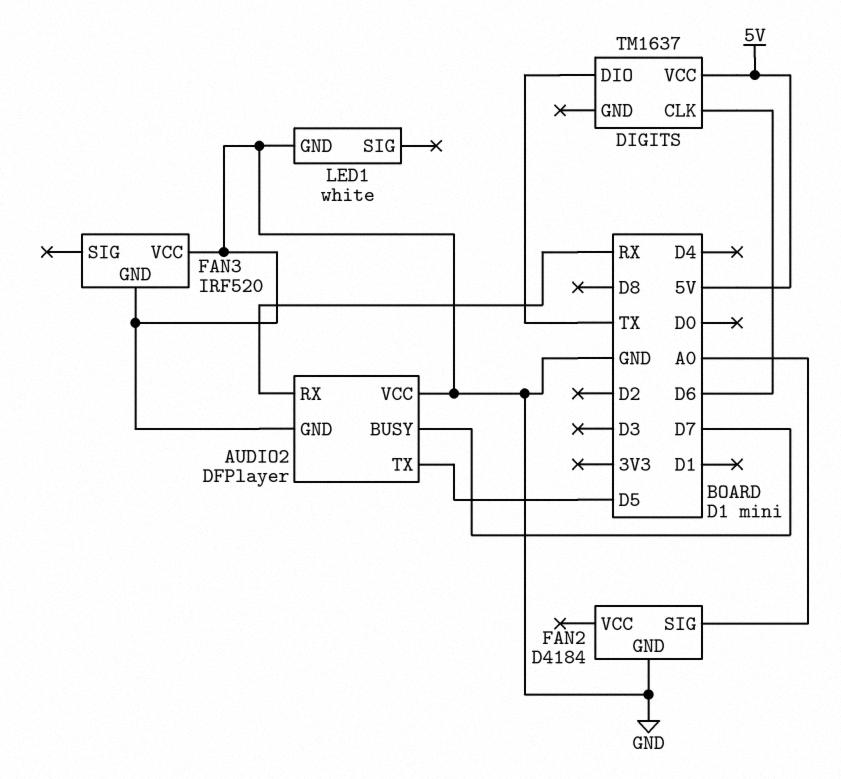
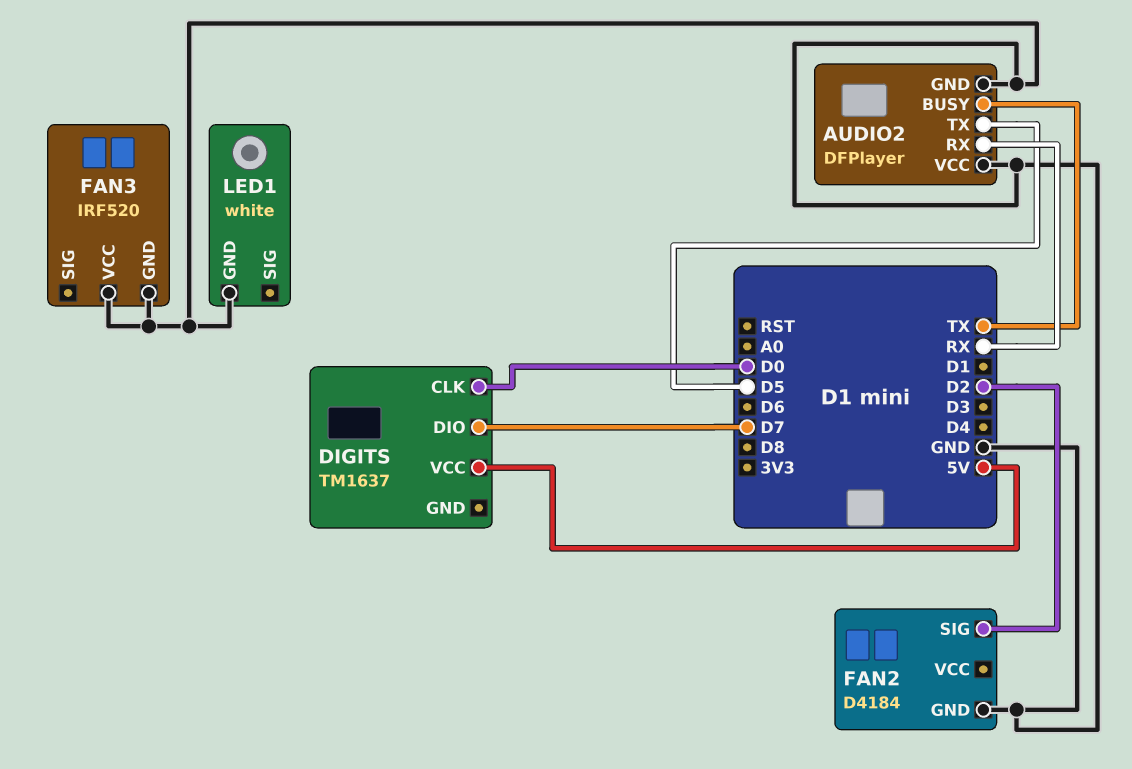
AUDIO2 pin BUSY: D7 -> TX
DIGITS pin CLK: D6 -> D0
DIGITS pin DIO: TX -> D7
FAN2 pin SIG: A0 -> D2

